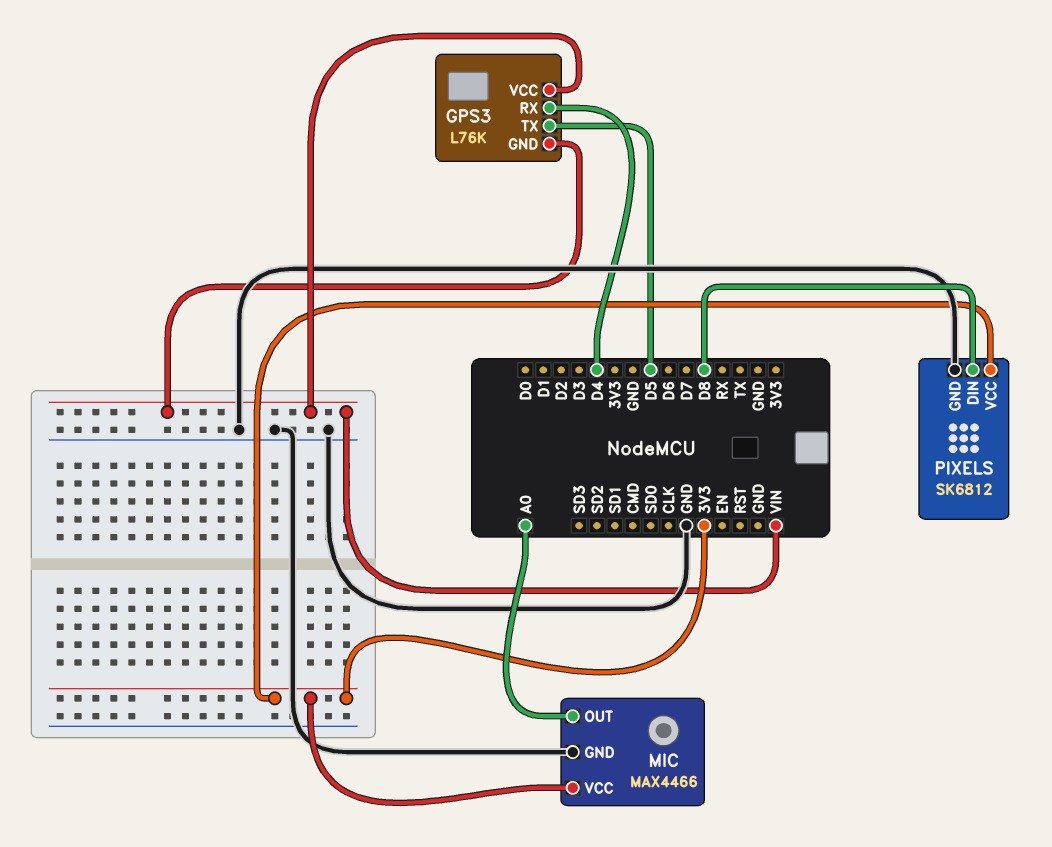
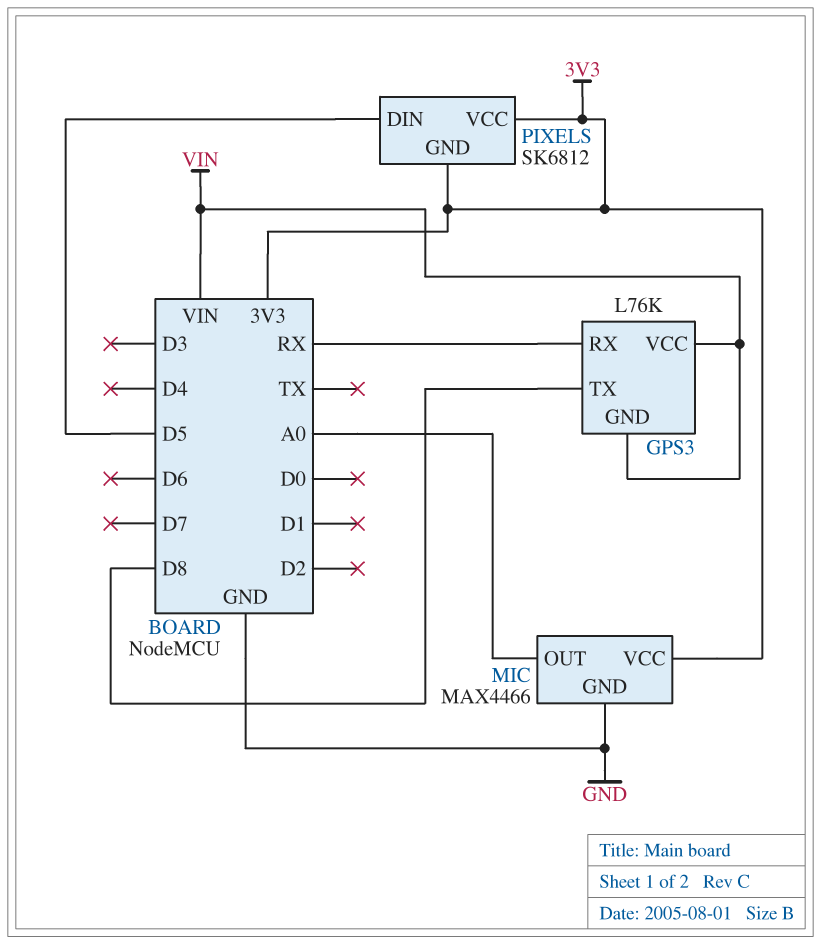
GPS3 pin RX: D4 -> RX
GPS3 pin TX: D5 -> D8
PIXELS pin DIN: D8 -> D5
PIXELS pin GND: GND -> 3V3

